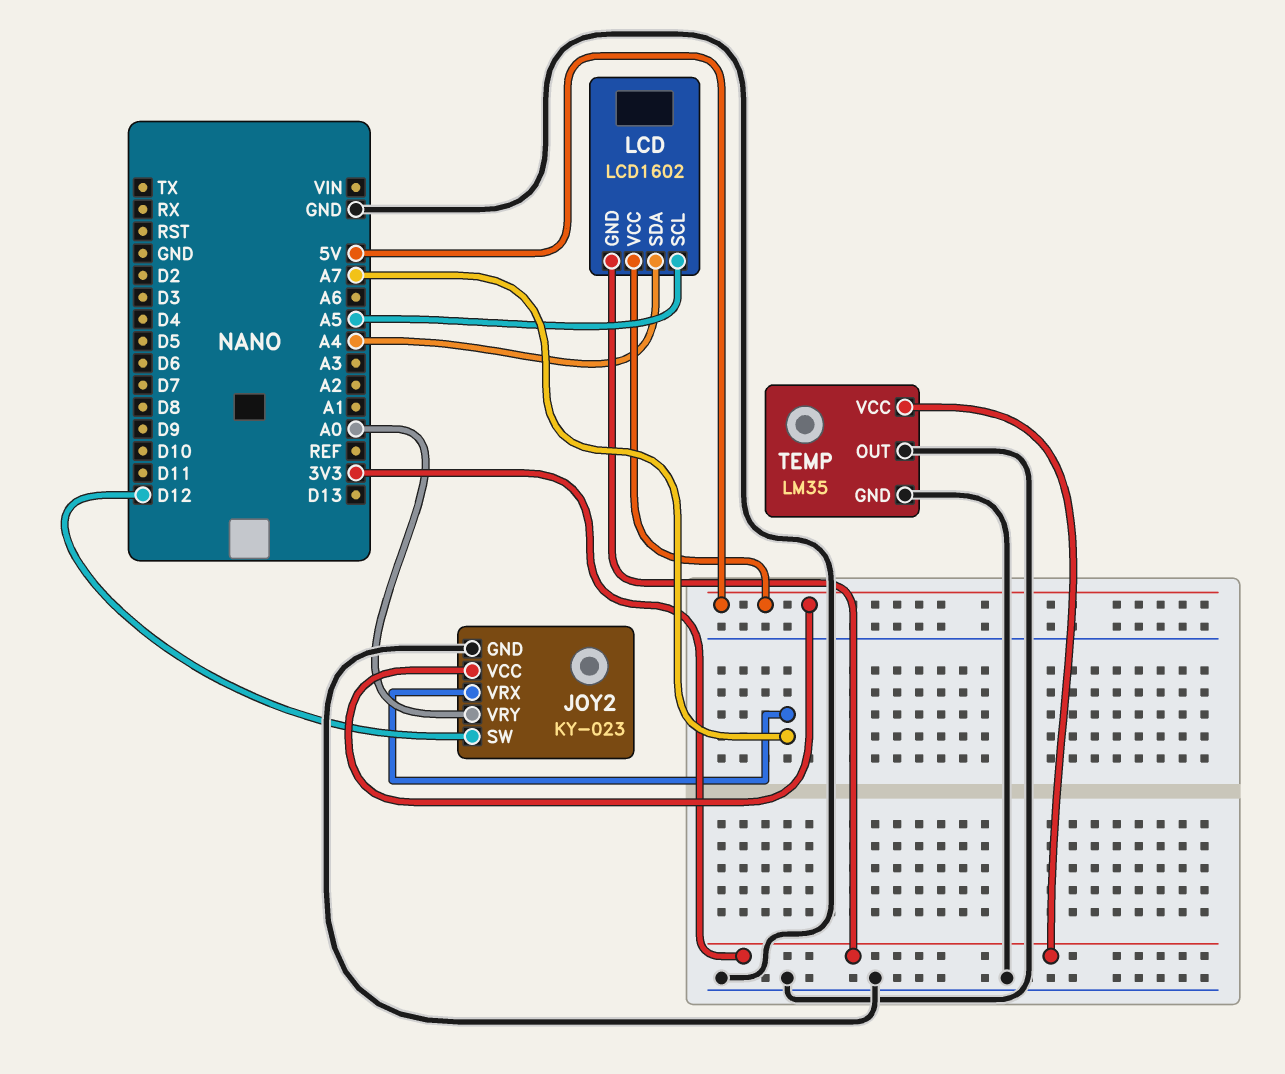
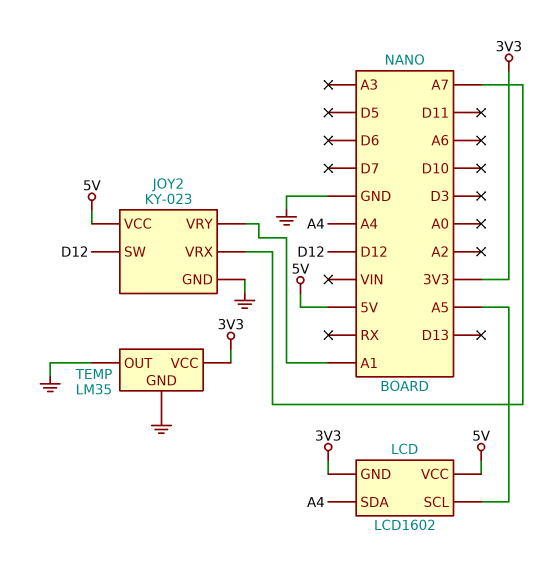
JOY2 pin VRY: A0 -> A1

